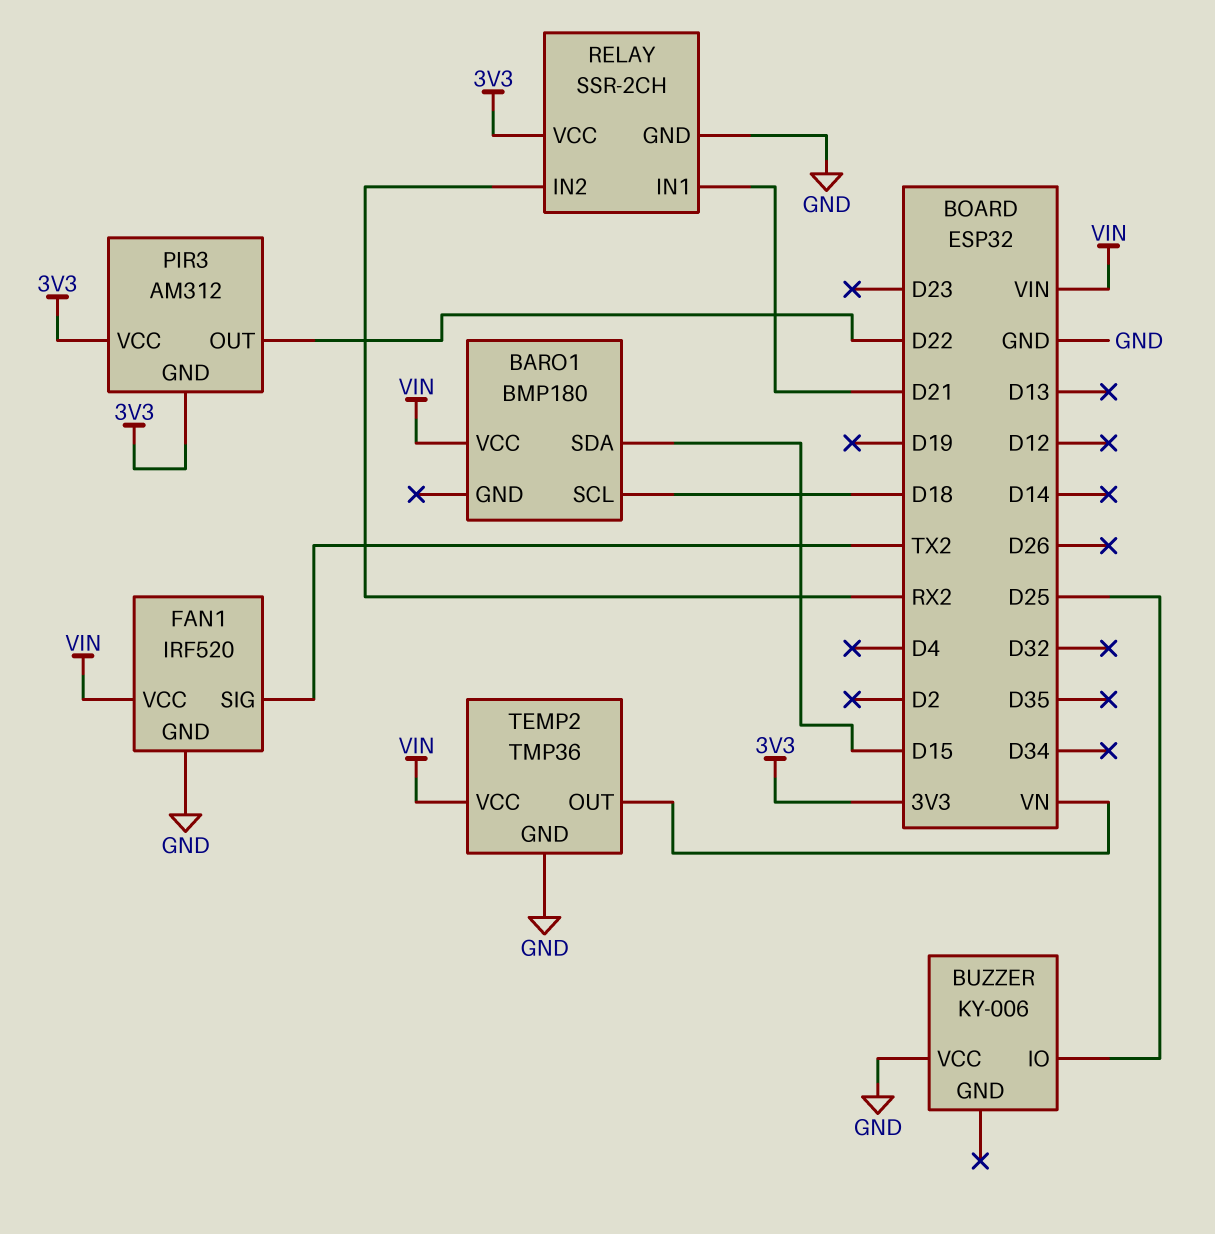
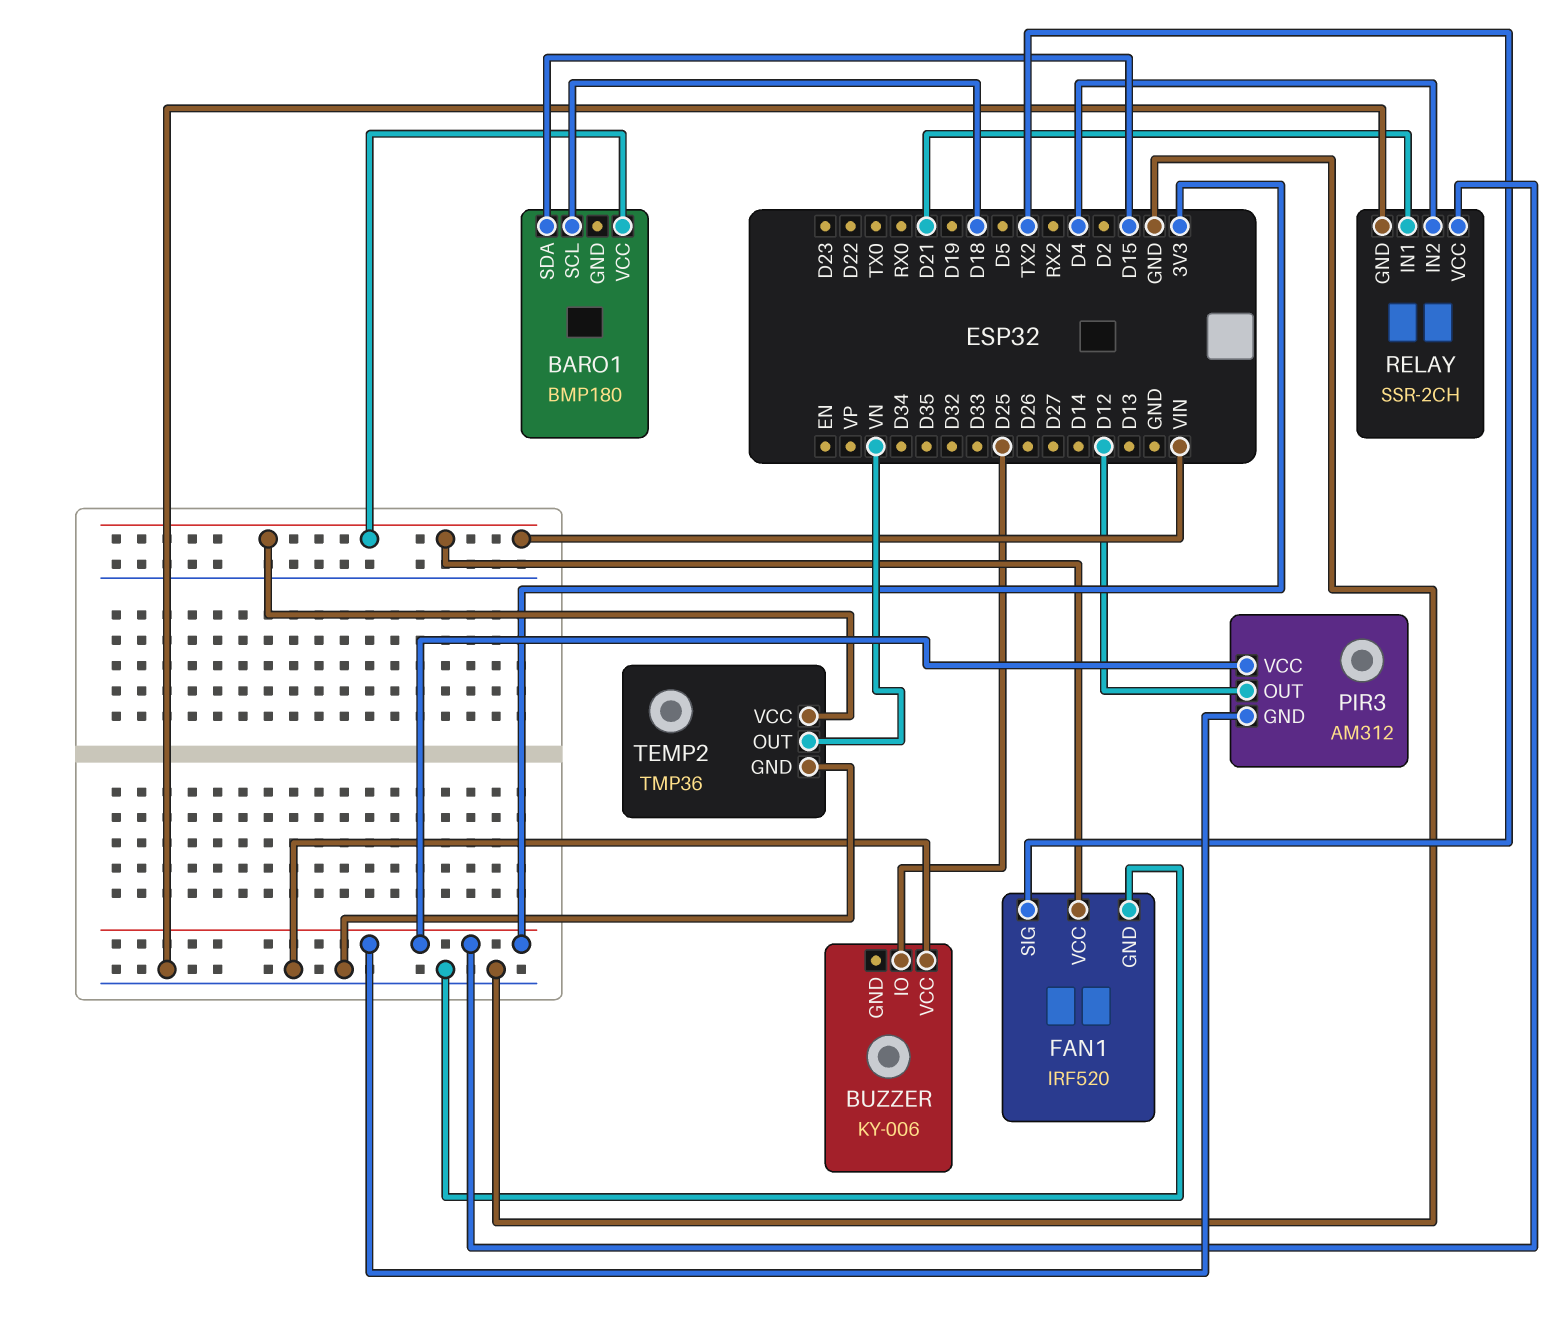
PIR3 pin OUT: D22 -> D12
RELAY pin IN2: RX2 -> D4

